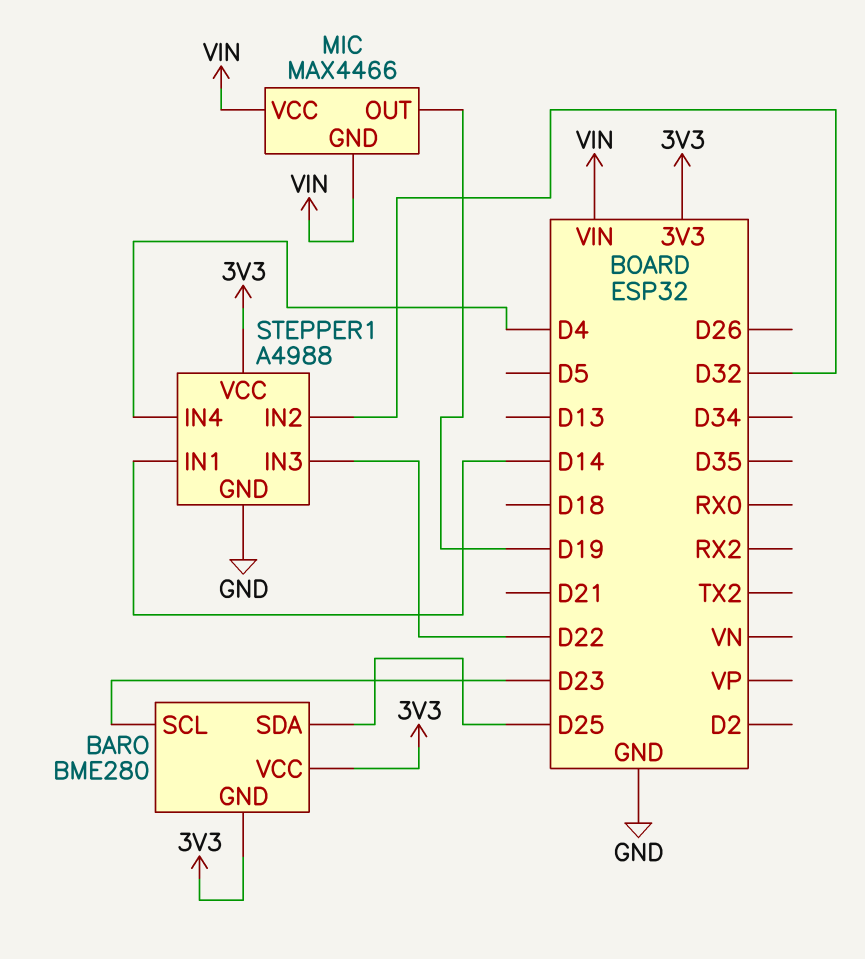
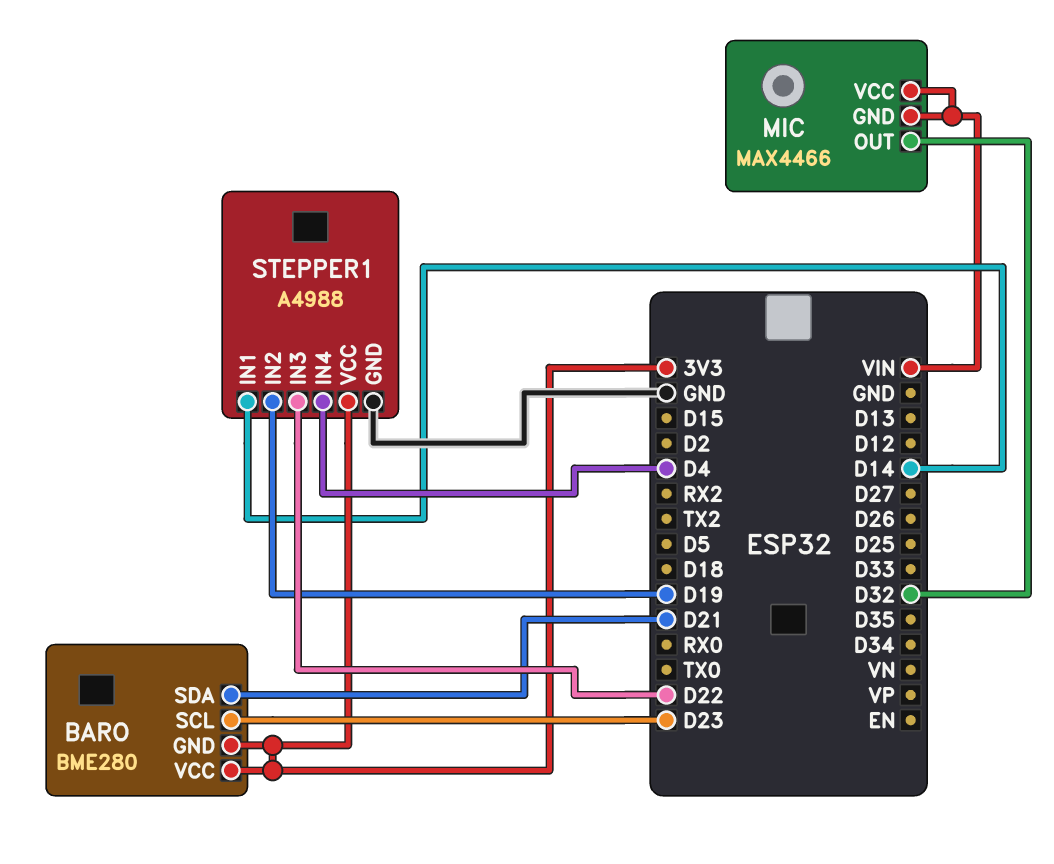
BARO pin SDA: D25 -> D21
MIC pin OUT: D19 -> D32
STEPPER1 pin IN2: D32 -> D19

